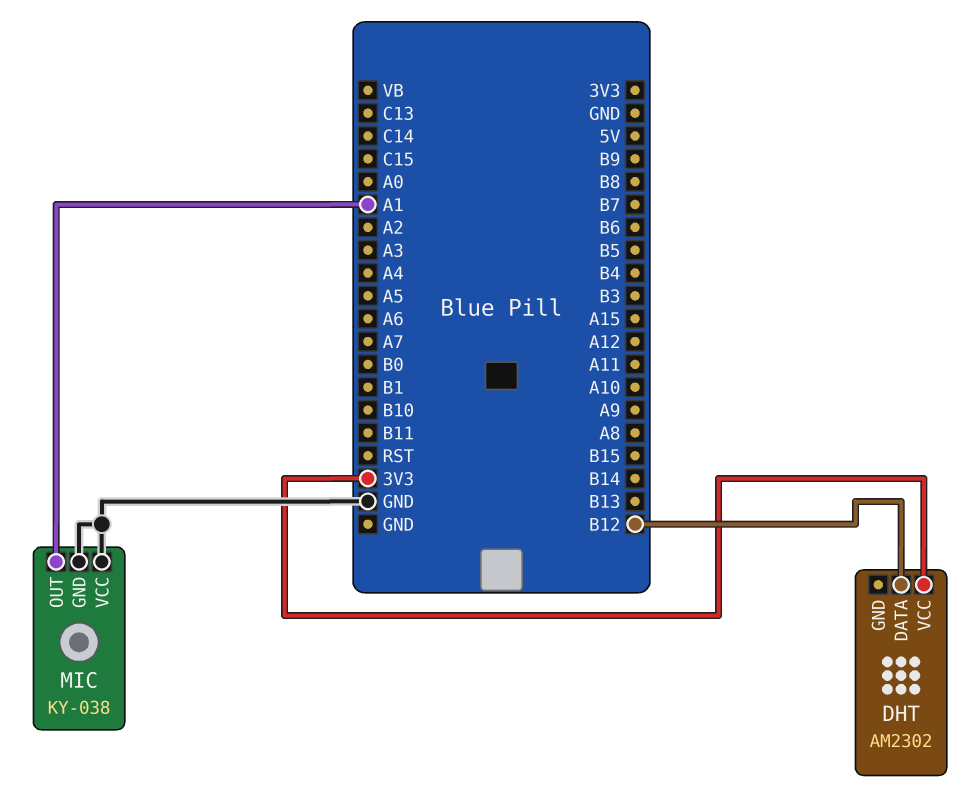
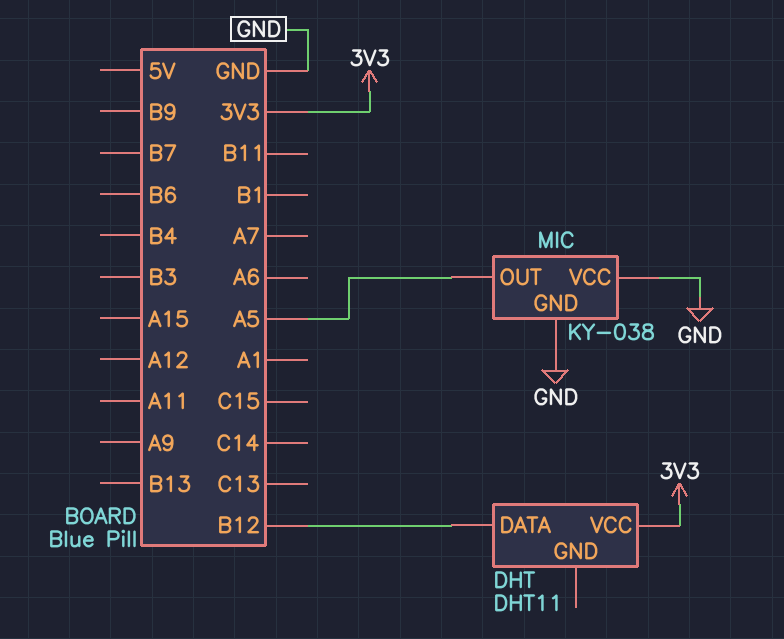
DHT: AM2302 -> DHT11
MIC pin OUT: A1 -> A5

